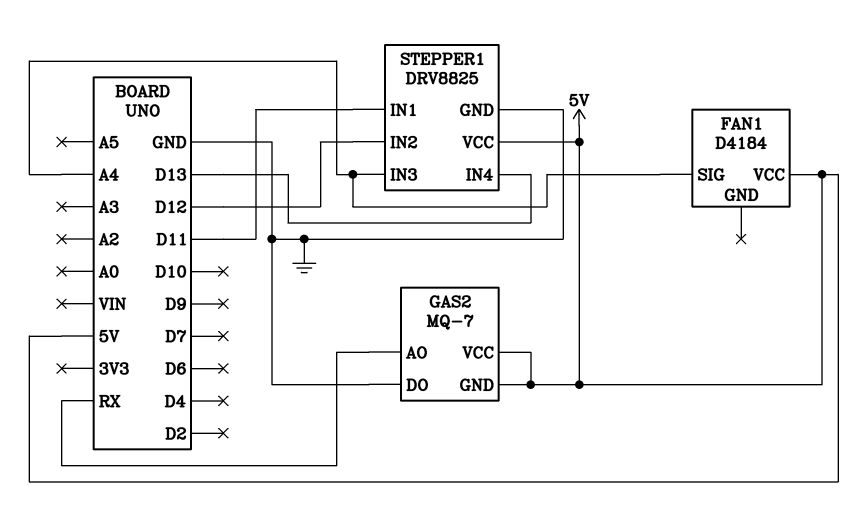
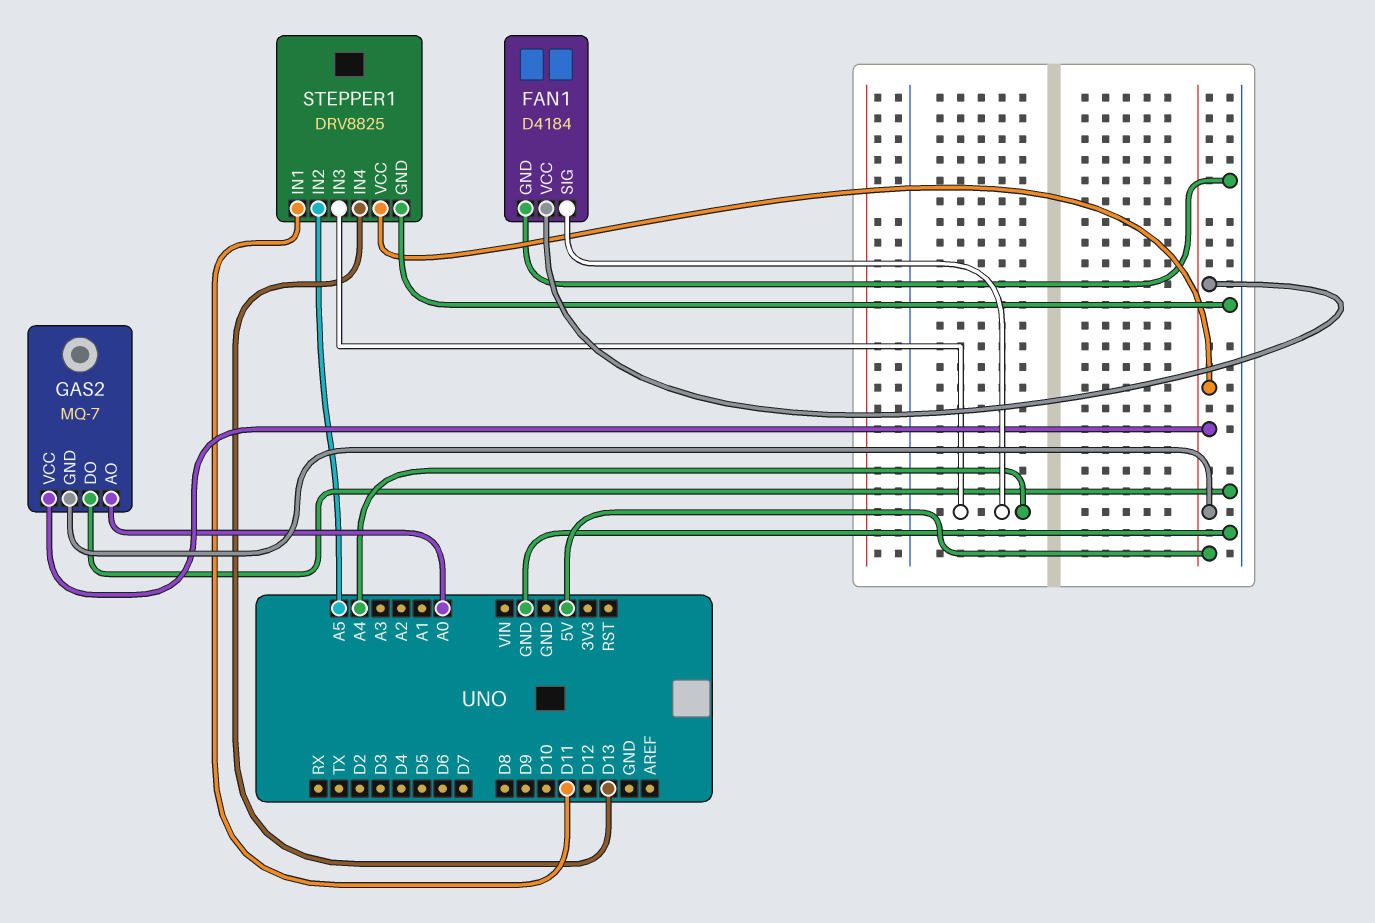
FAN1 pin GND: none -> GND
GAS2 pin AO: RX -> A0
STEPPER1 pin IN2: D12 -> A5

